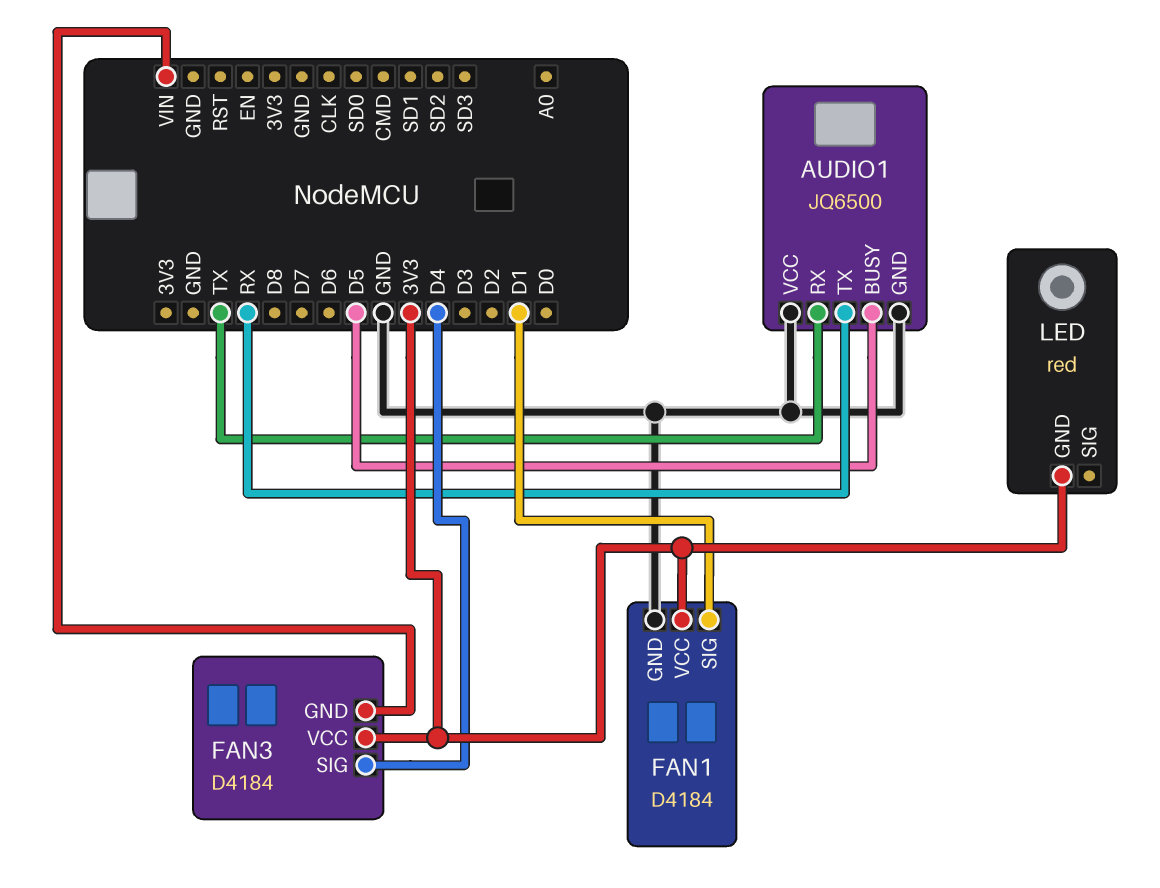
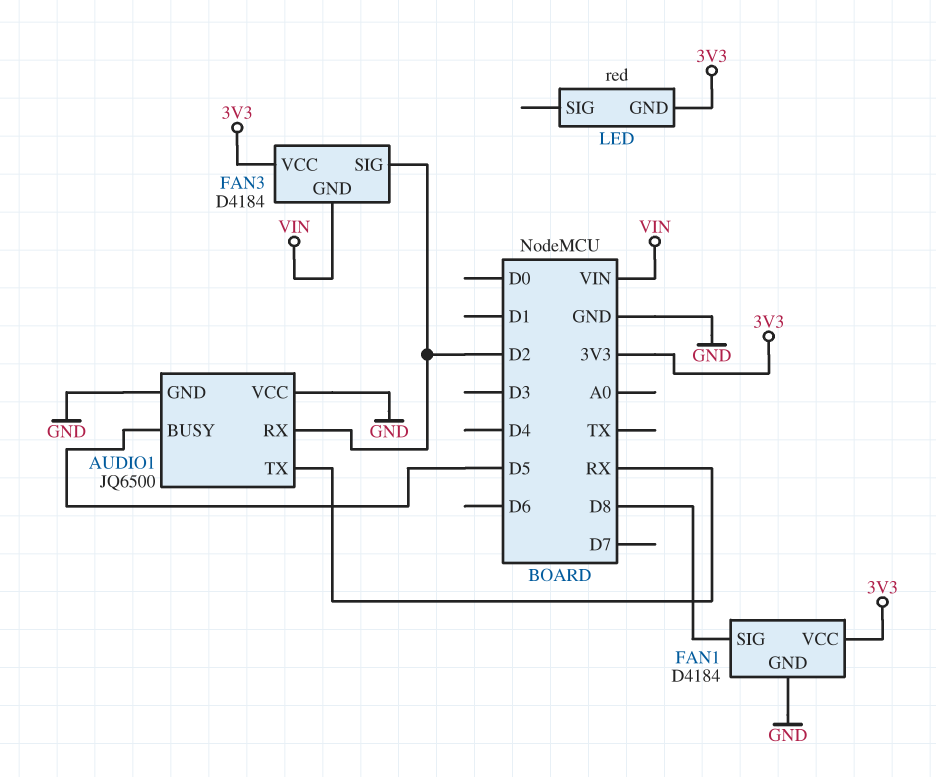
AUDIO1 pin RX: TX -> D2
FAN1 pin SIG: D1 -> D8
FAN3 pin SIG: D4 -> D2

